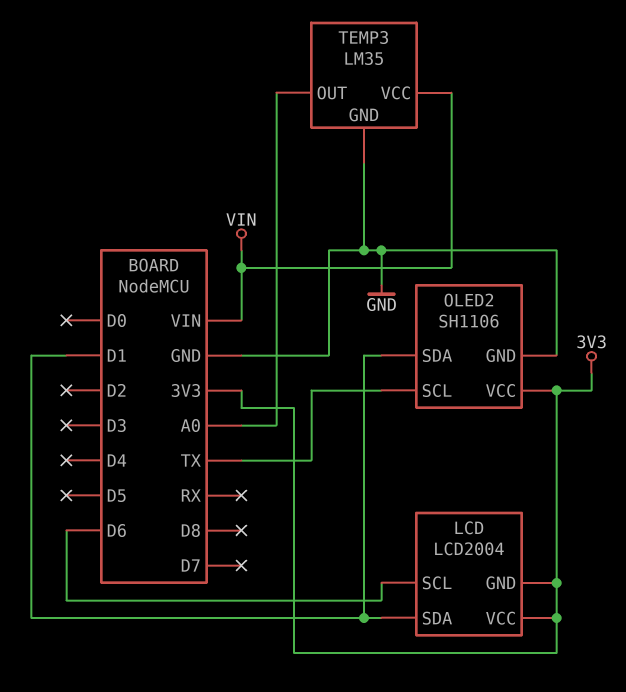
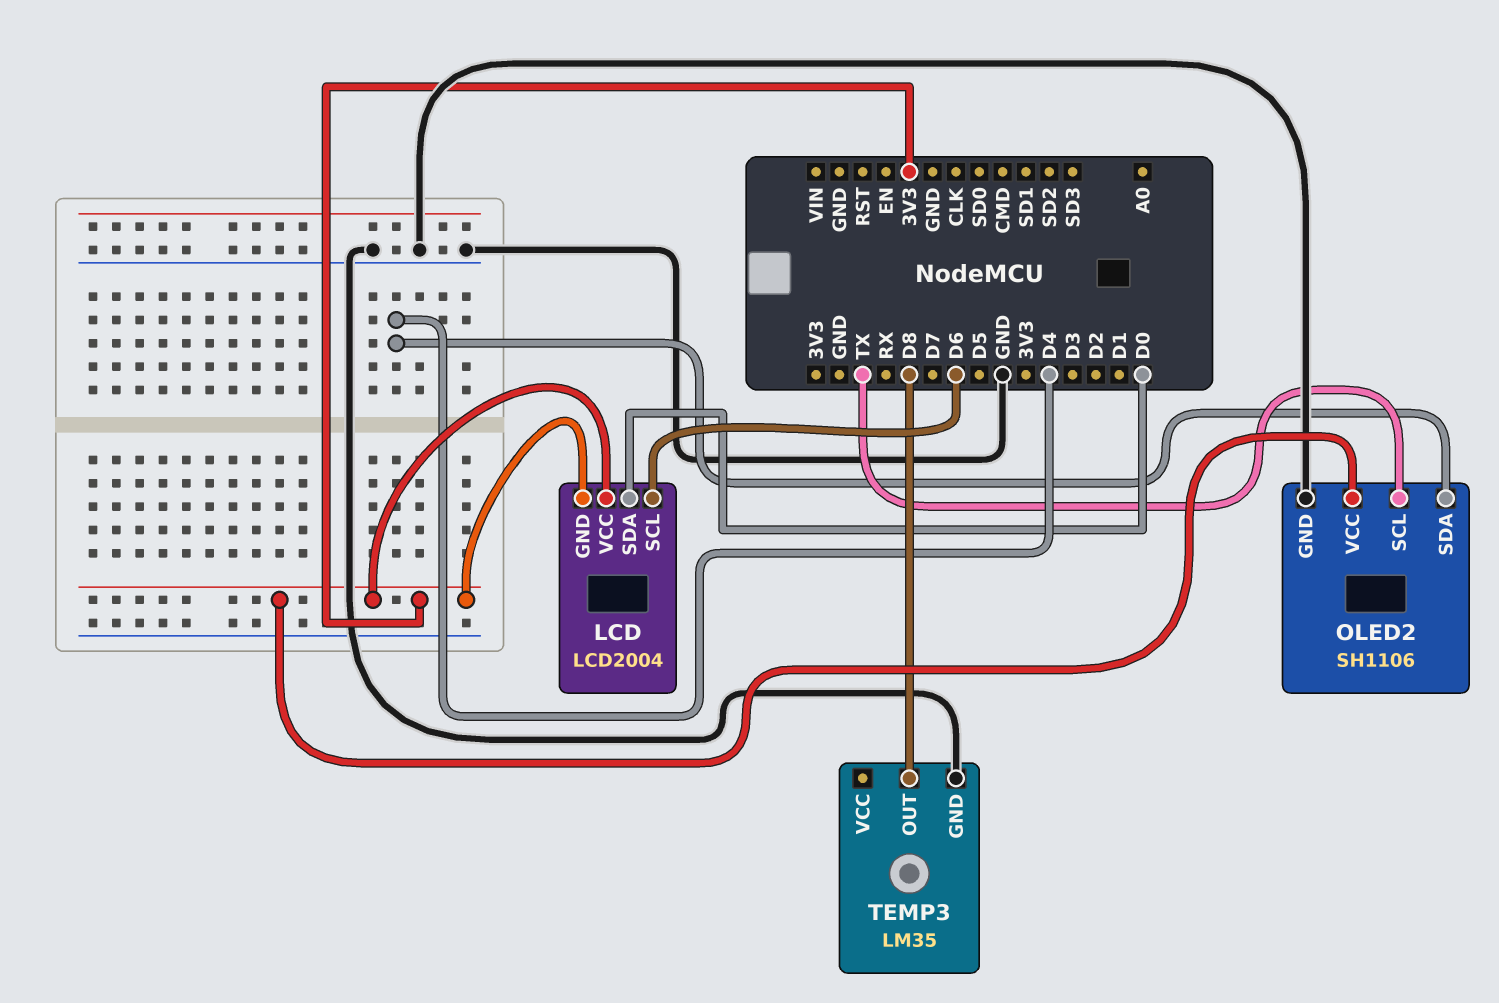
LCD pin SDA: D1 -> D0
OLED2 pin SDA: D1 -> D4
TEMP3 pin OUT: A0 -> D8
TEMP3 pin VCC: VIN -> none

